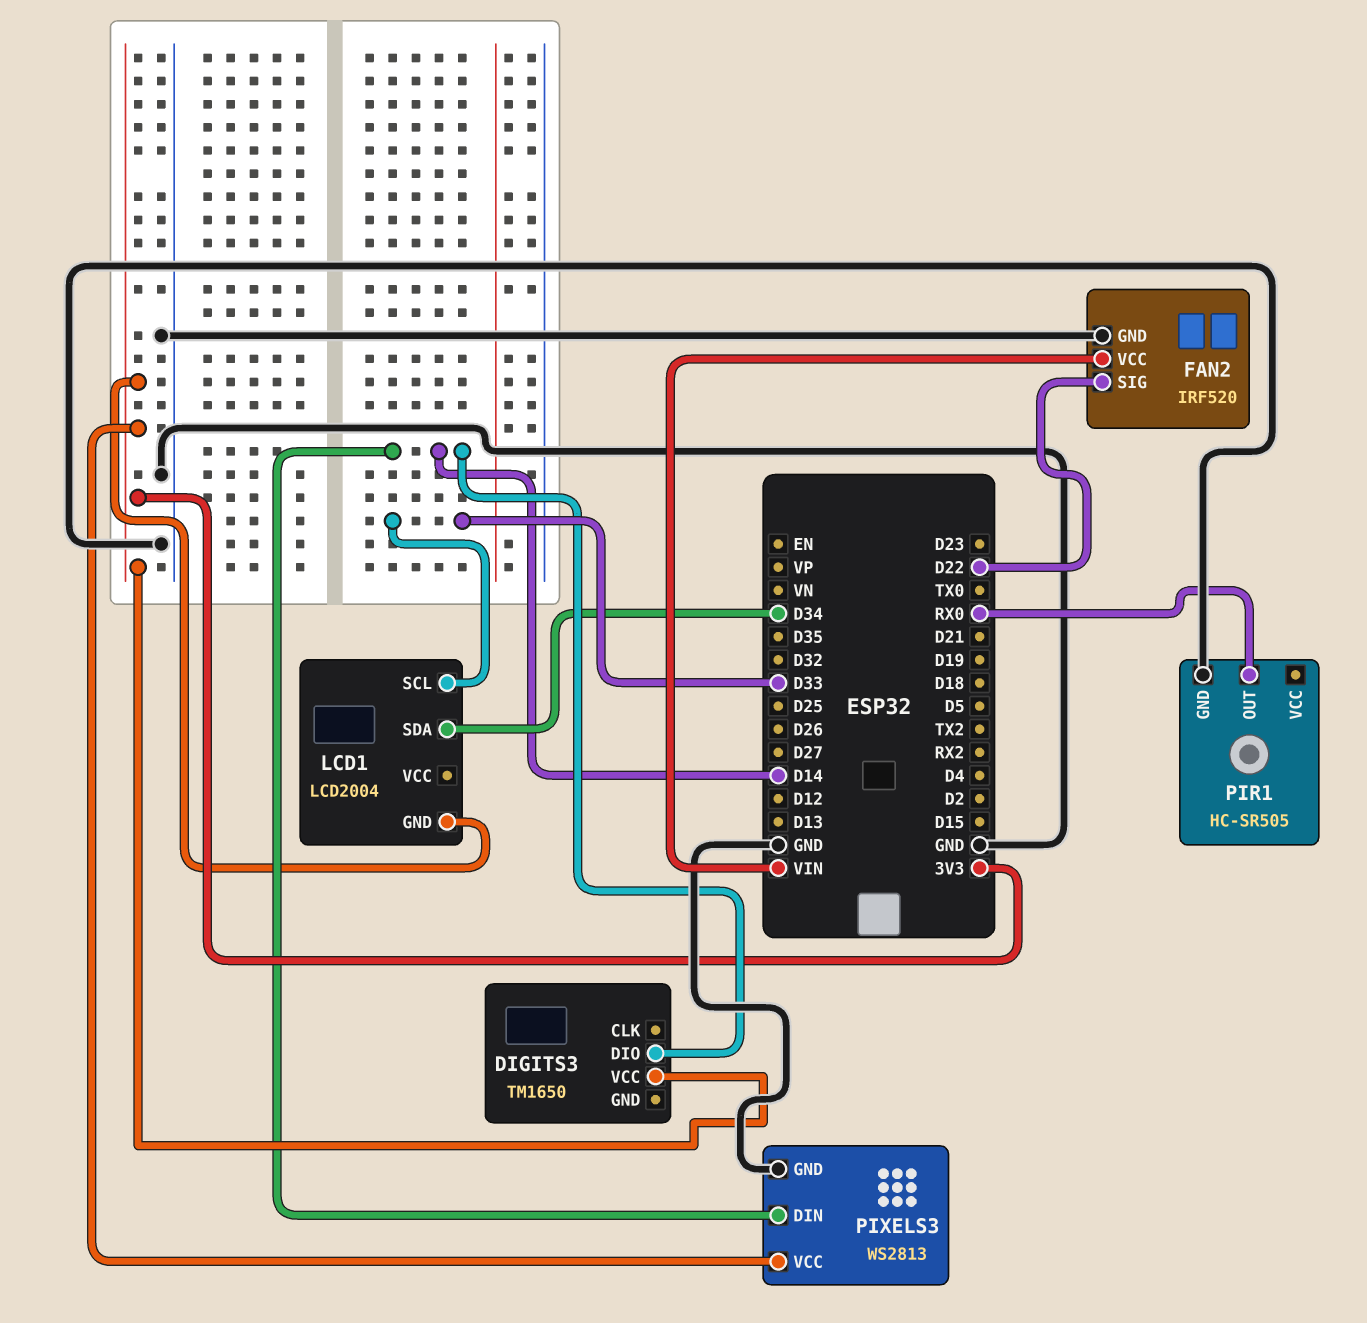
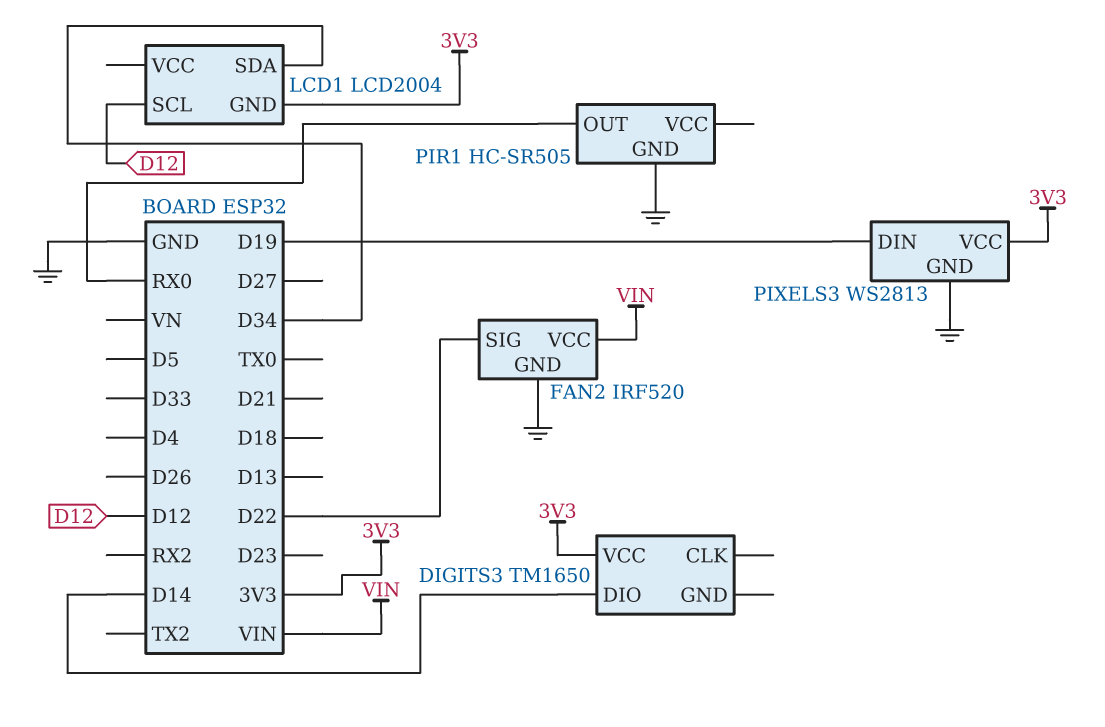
LCD1 pin SCL: D33 -> D12
PIXELS3 pin DIN: D14 -> D19

